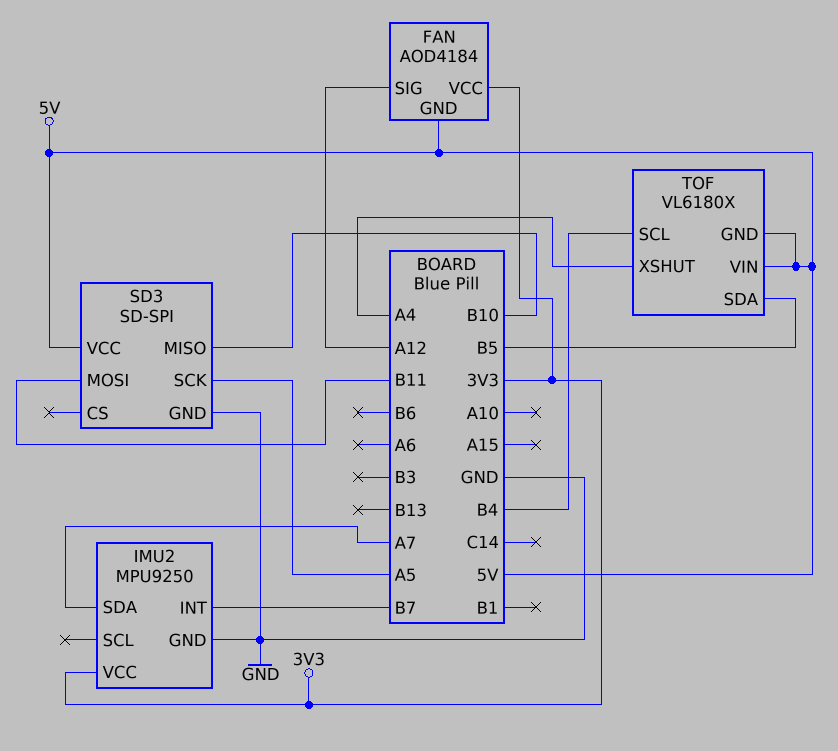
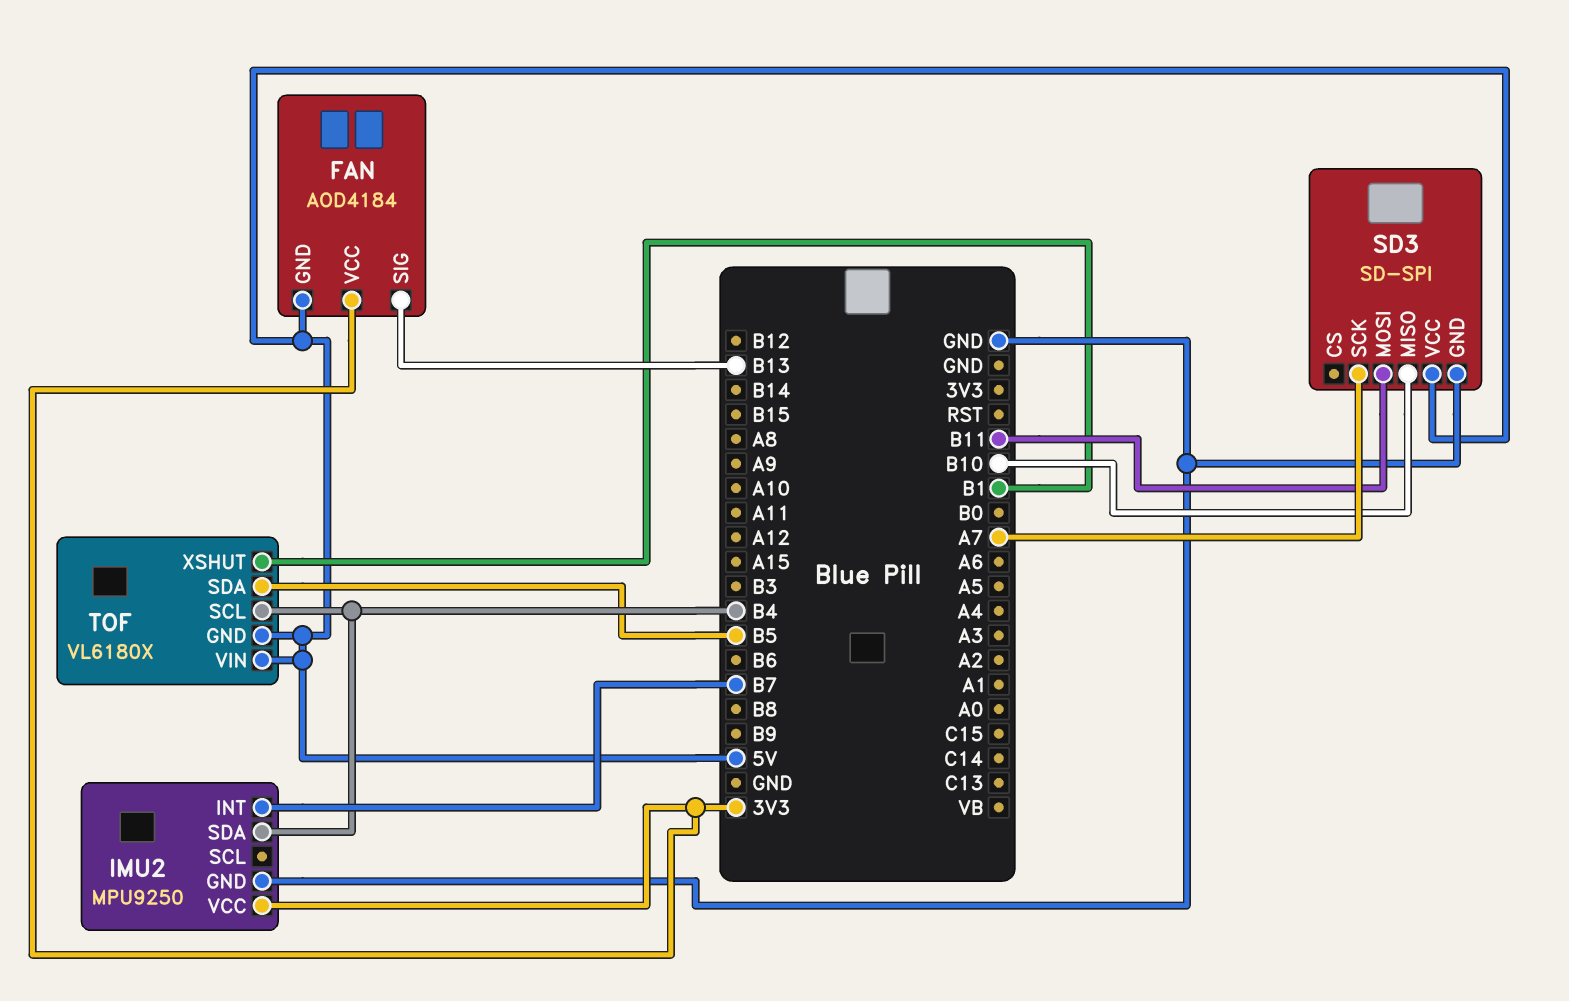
FAN pin SIG: A12 -> B13
IMU2 pin SDA: A7 -> B4
SD3 pin SCK: A5 -> A7
TOF pin XSHUT: A4 -> B1

